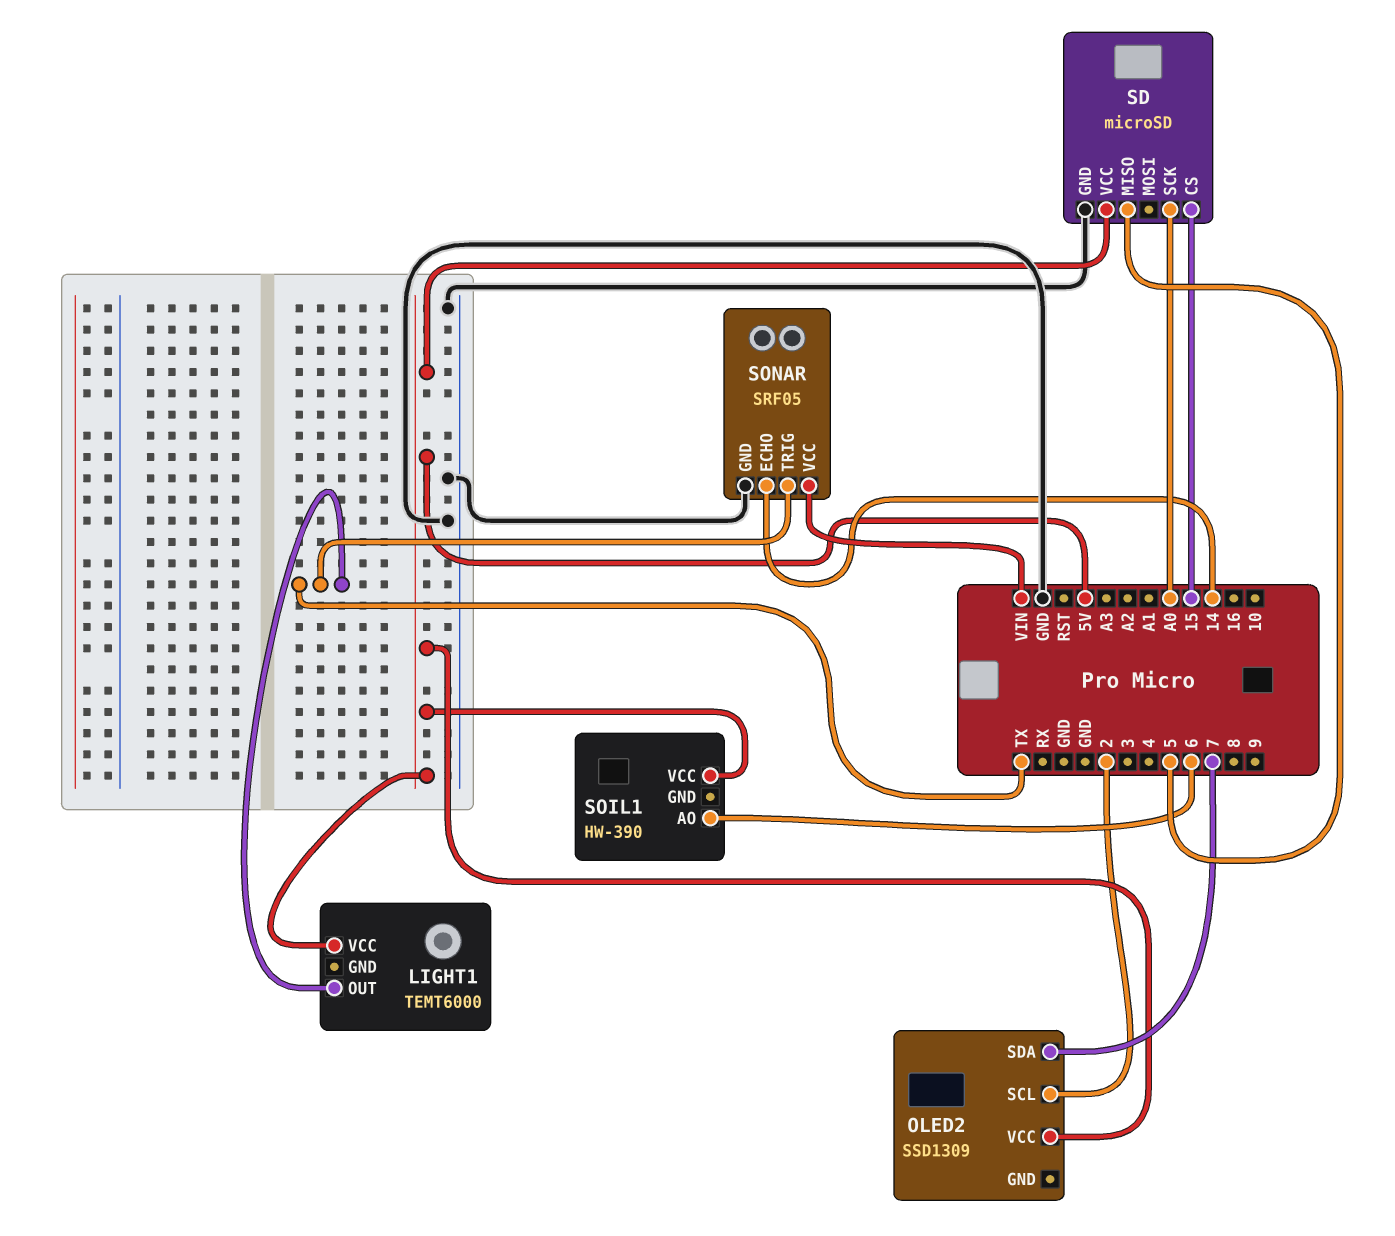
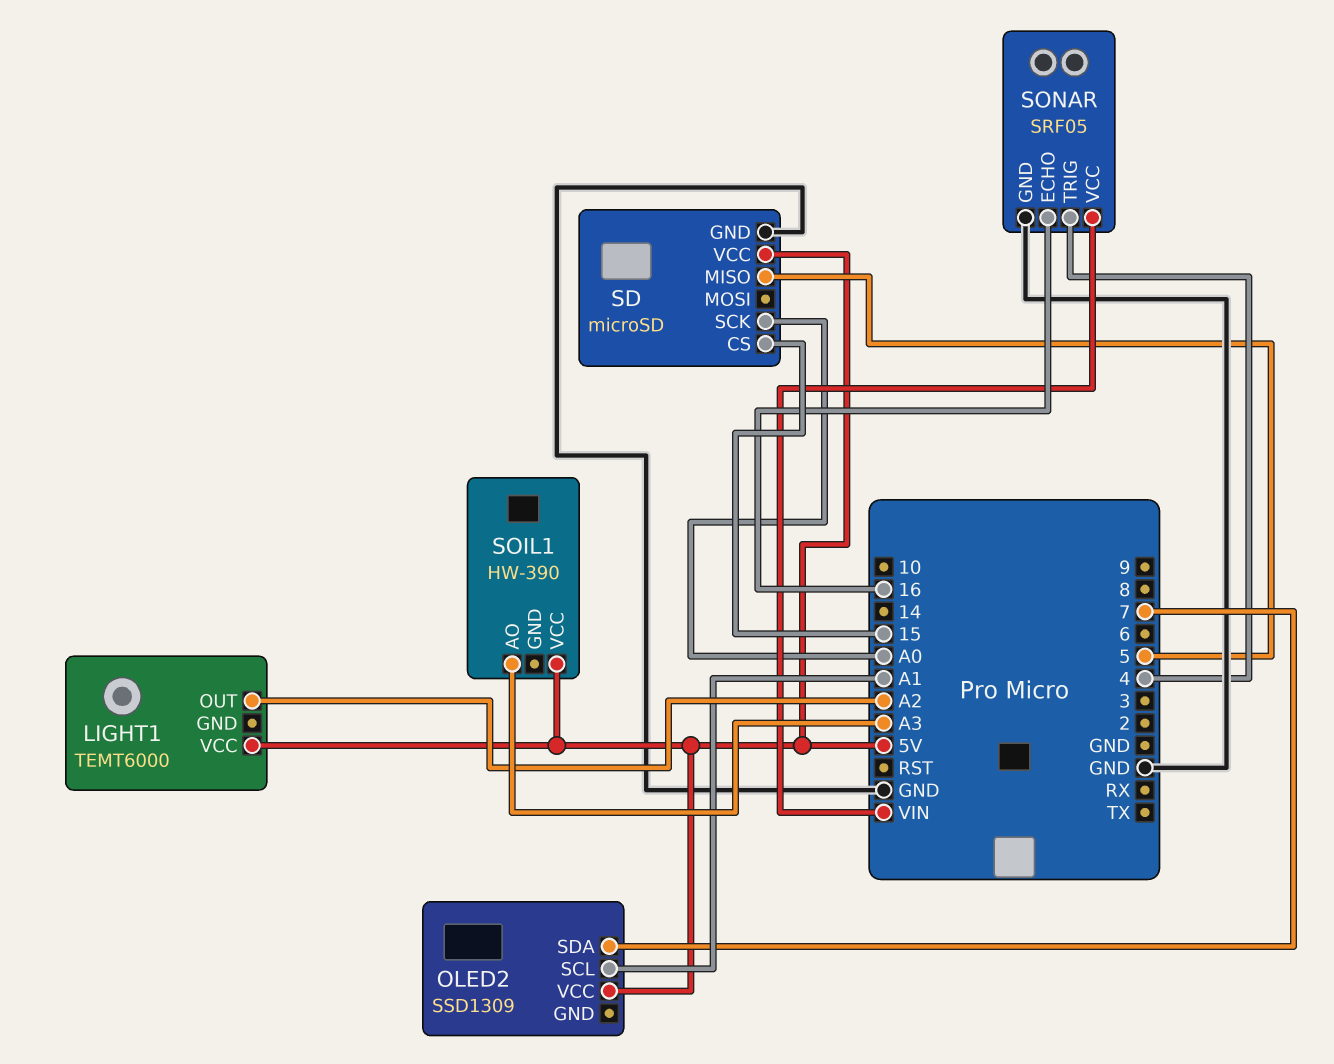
LIGHT1 pin OUT: TX -> A2
OLED2 pin SCL: 2 -> A1
SOIL1 pin AO: 6 -> A3
SONAR pin ECHO: 14 -> 16
SONAR pin TRIG: TX -> 4

